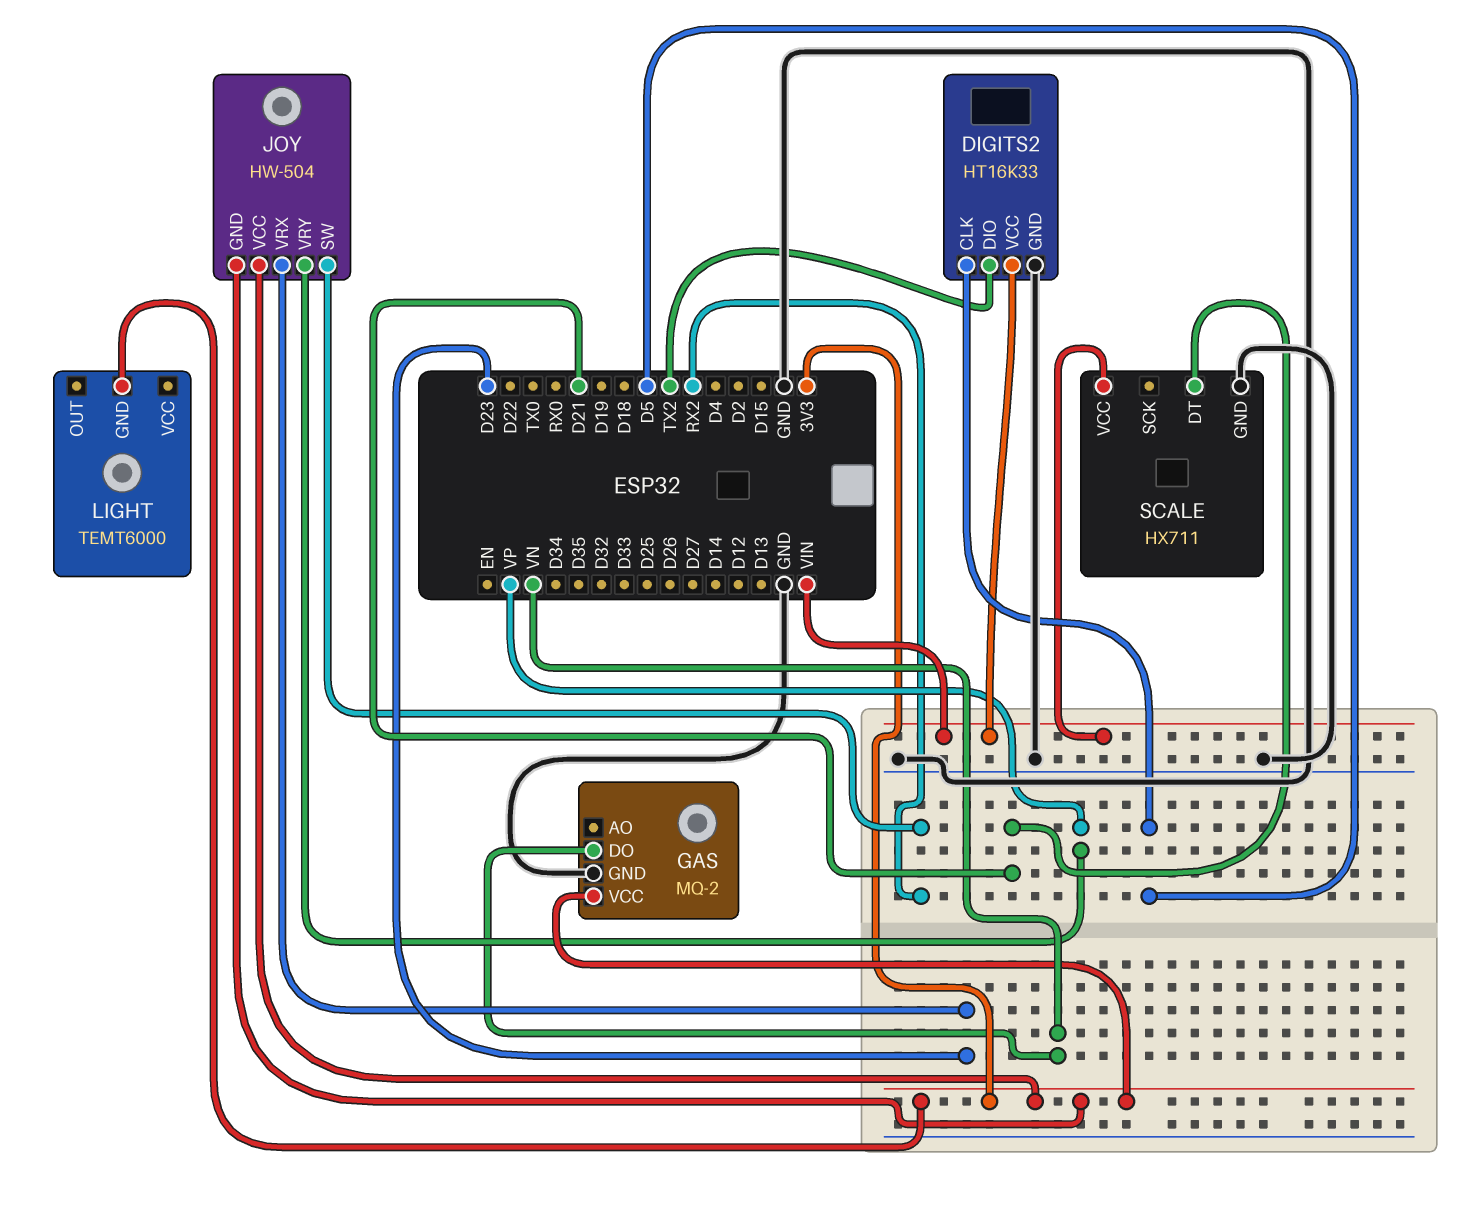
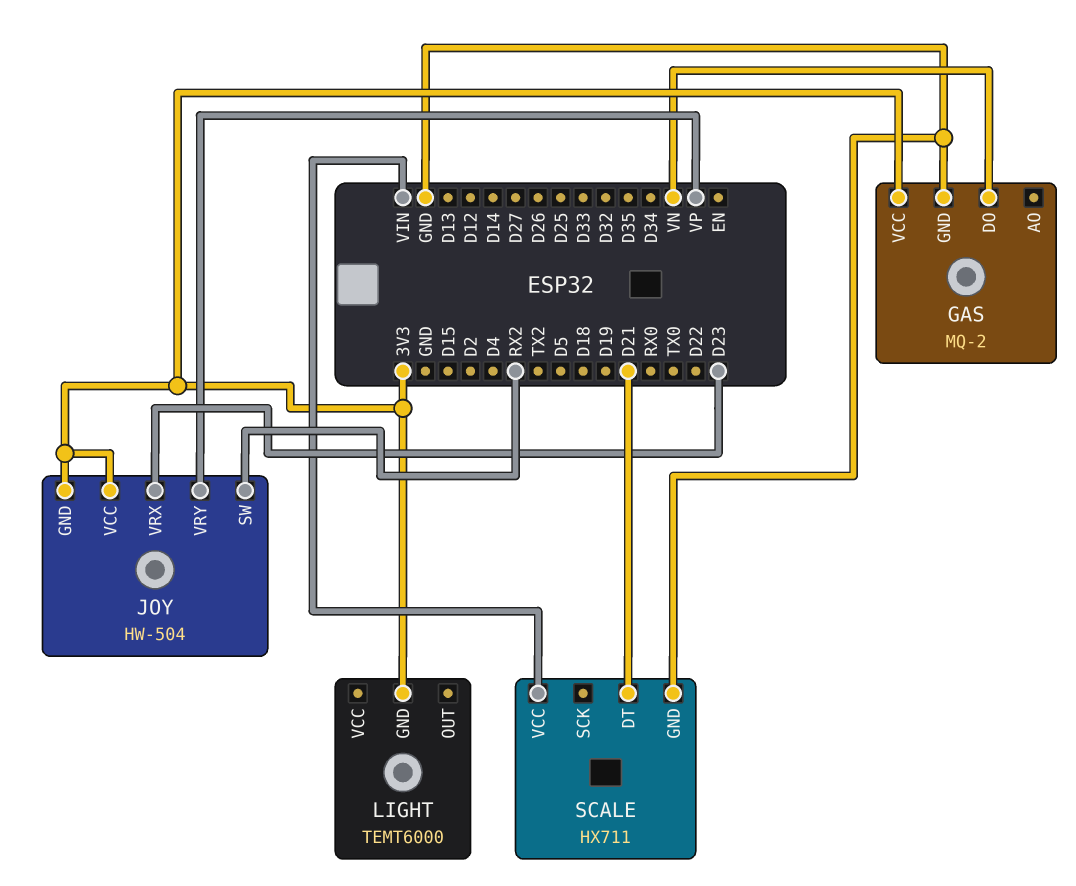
DIGITS2: HT16K33 -> none
DIGITS2 pin CLK: D5 -> none
DIGITS2 pin DIO: TX2 -> none
DIGITS2 pin GND: GND -> none
DIGITS2 pin VCC: VIN -> none

